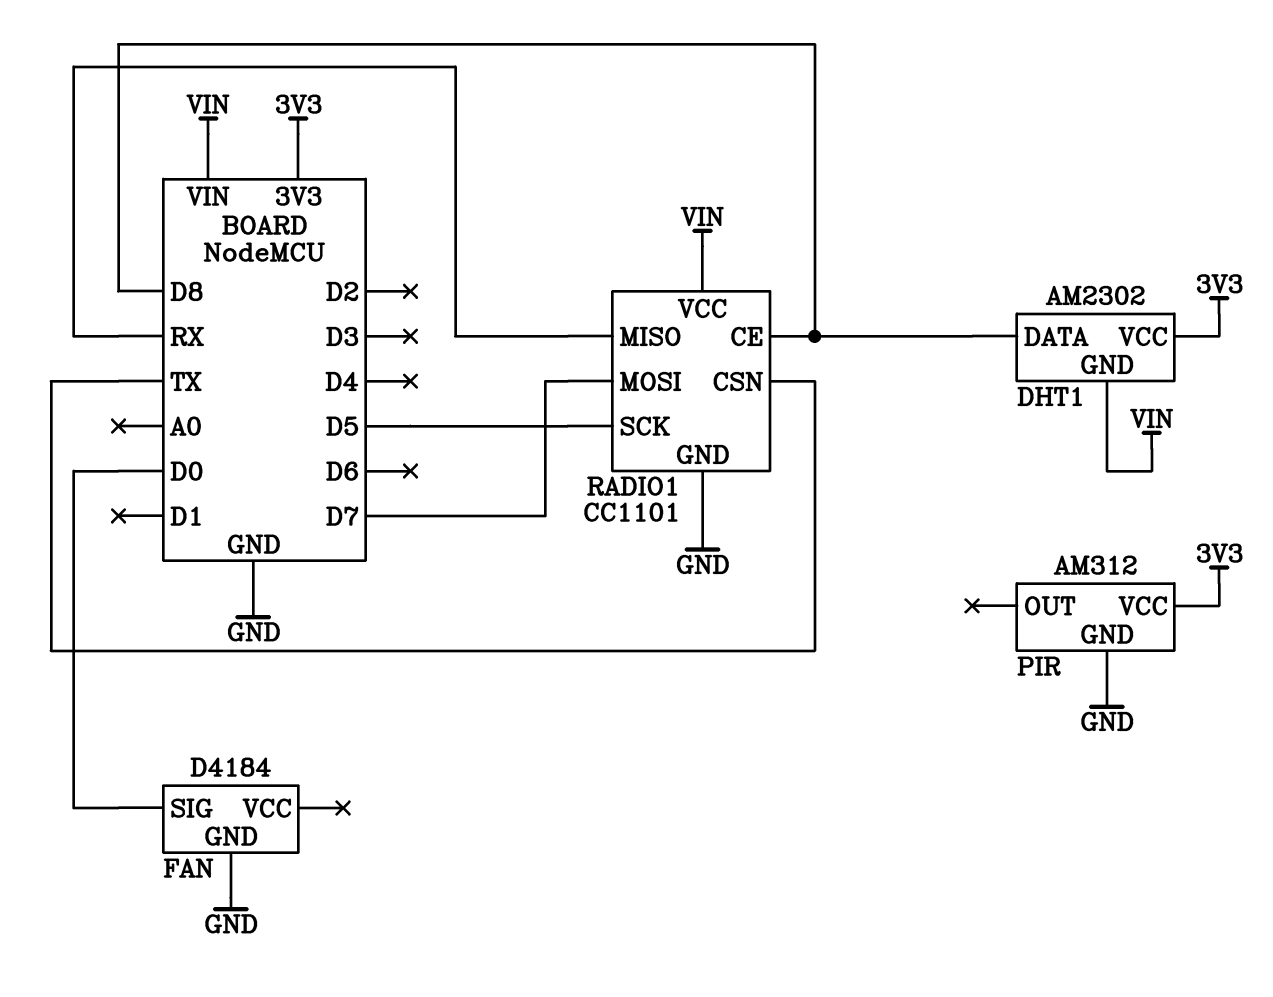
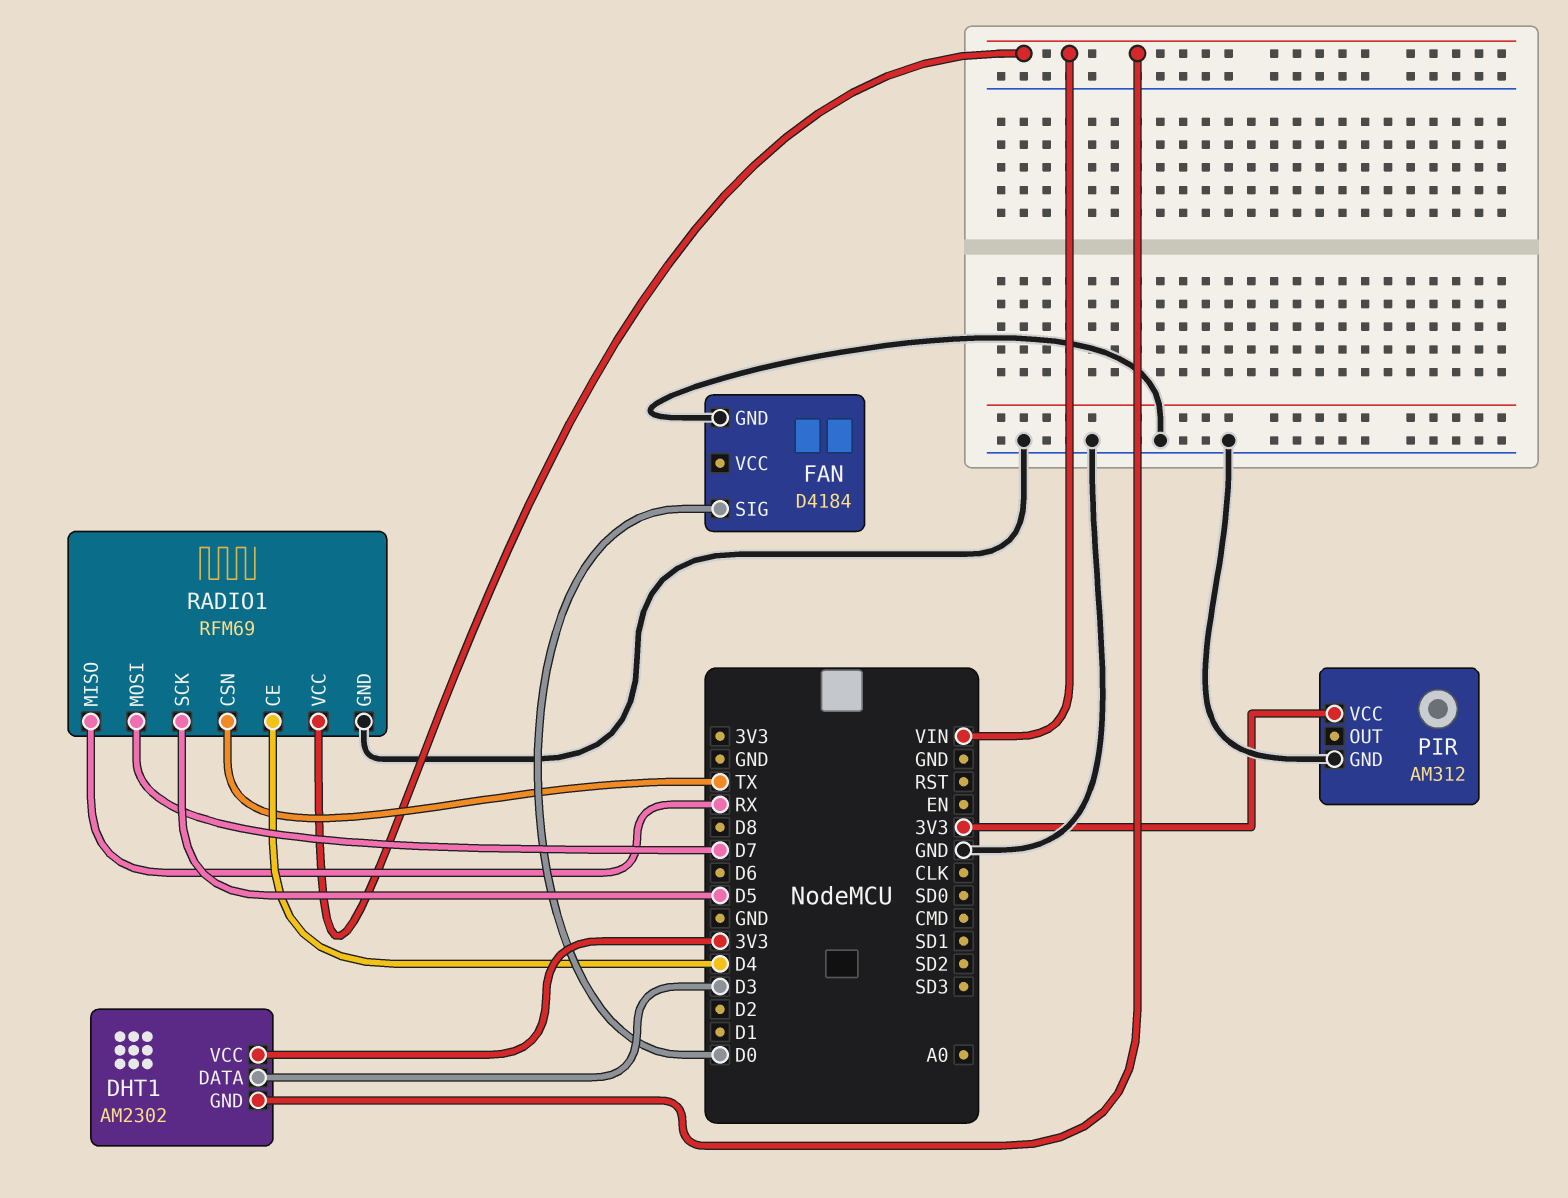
DHT1 pin DATA: D8 -> D3
RADIO1: CC1101 -> RFM69
RADIO1 pin CE: D8 -> D4

